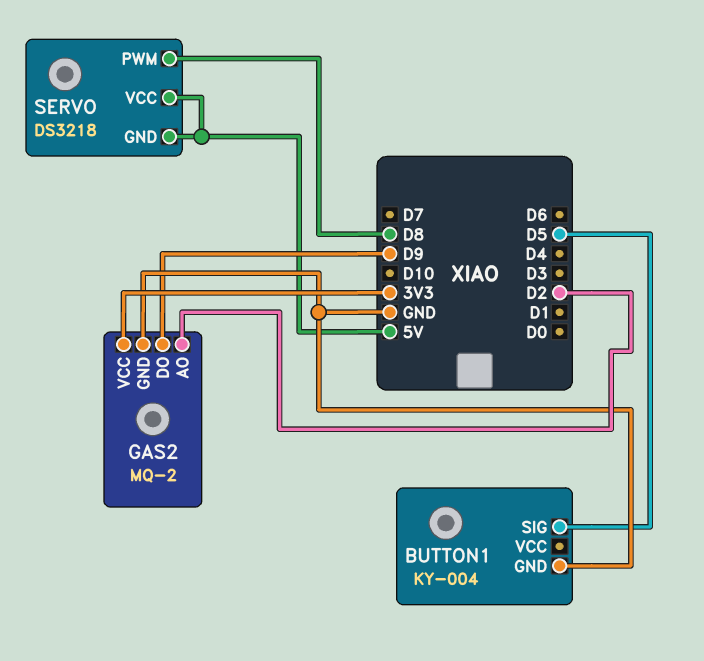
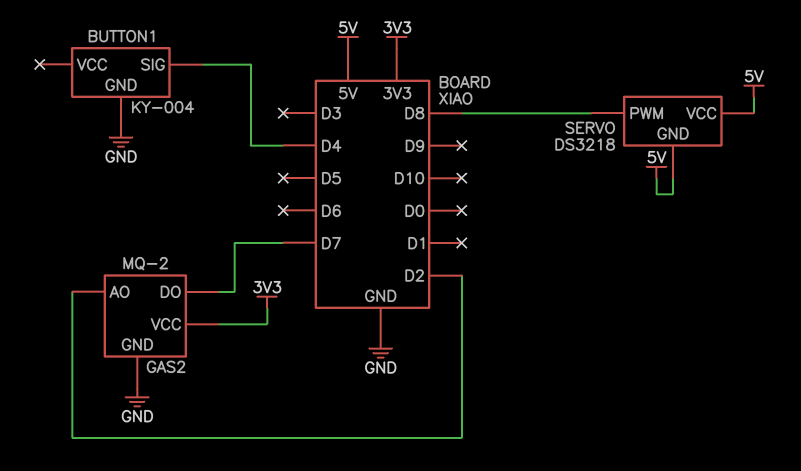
BUTTON1 pin SIG: D5 -> D4
GAS2 pin DO: D9 -> D7

